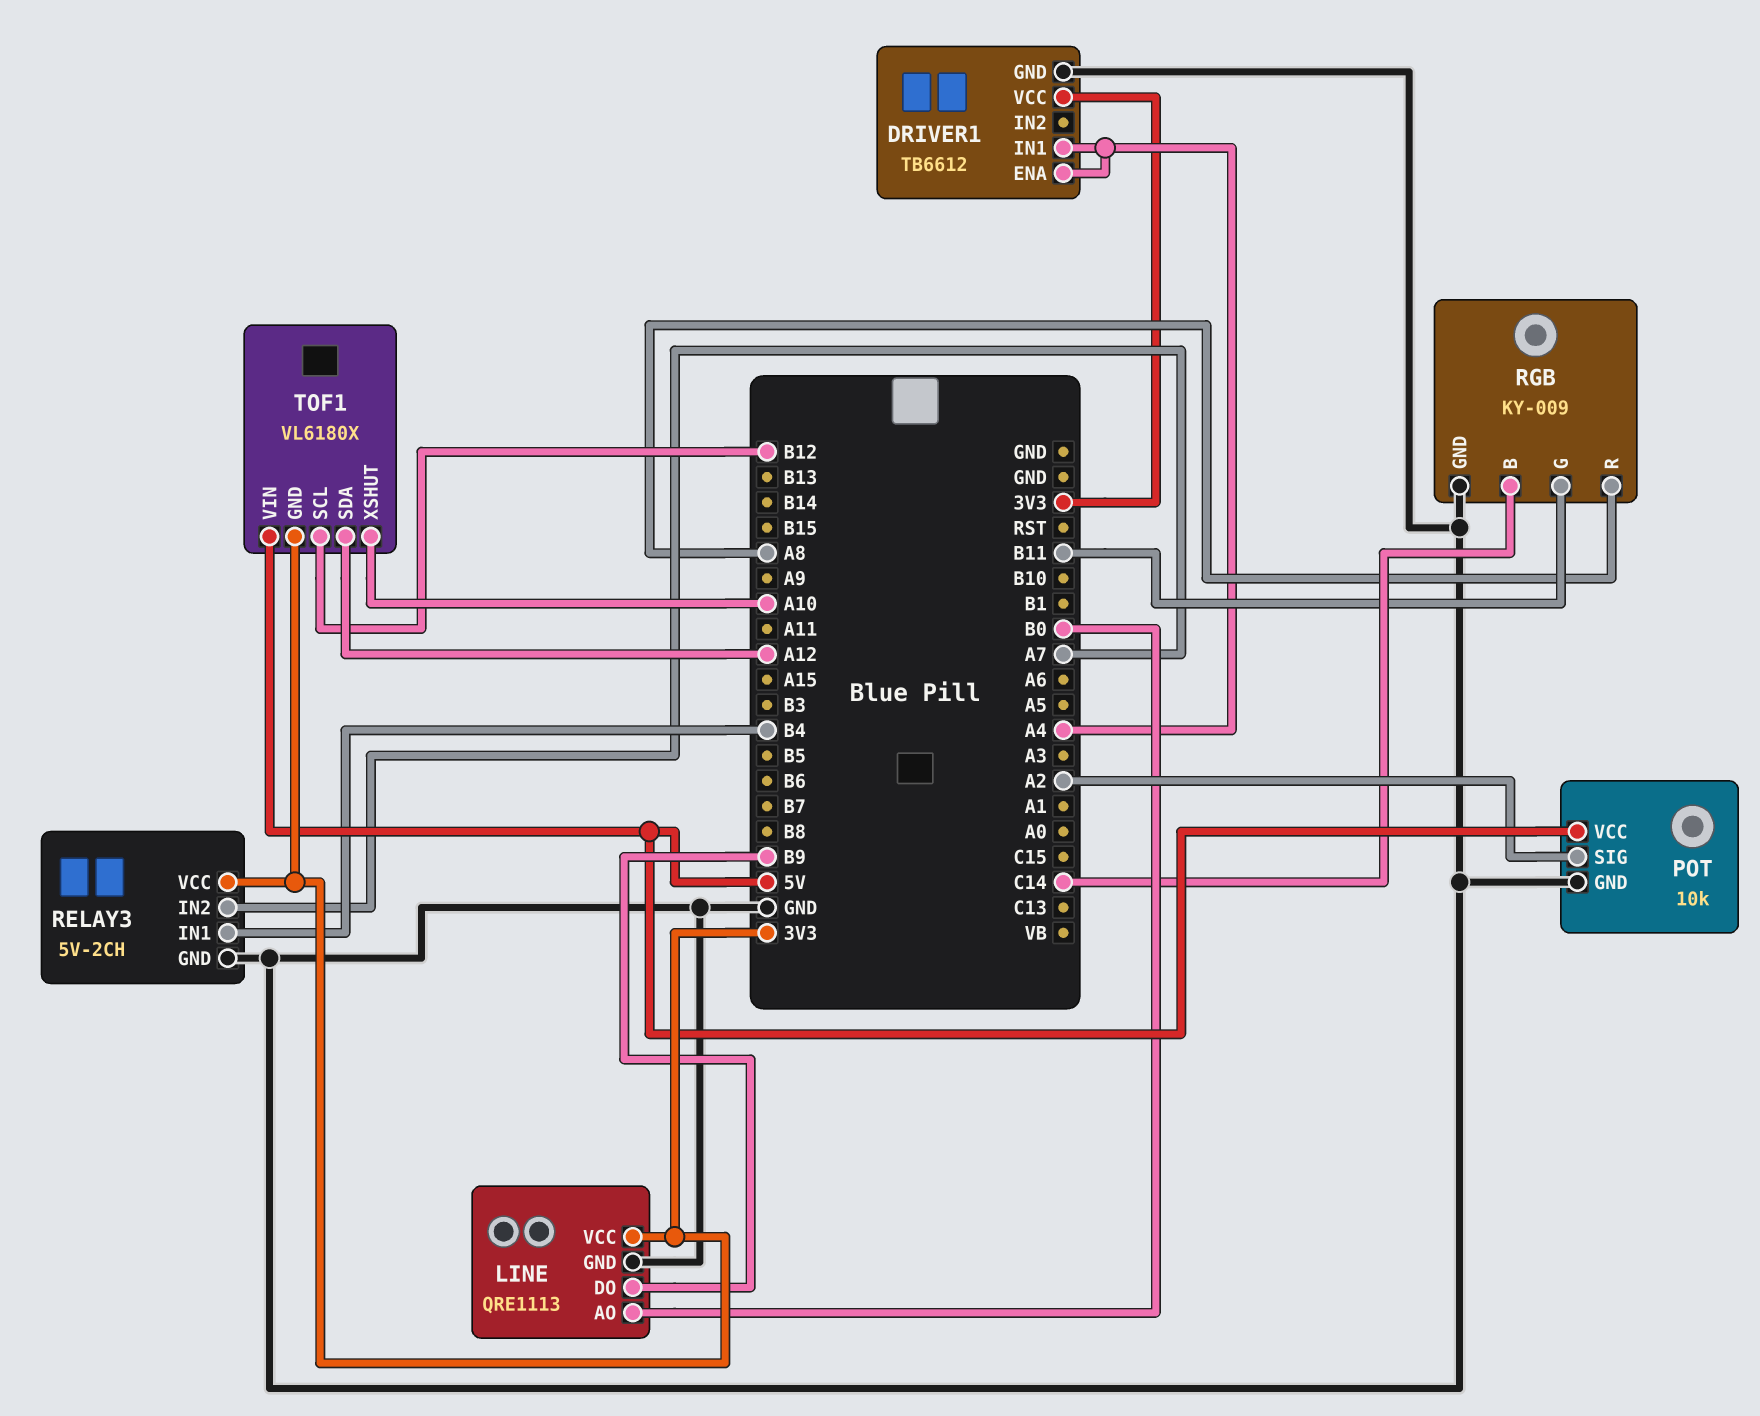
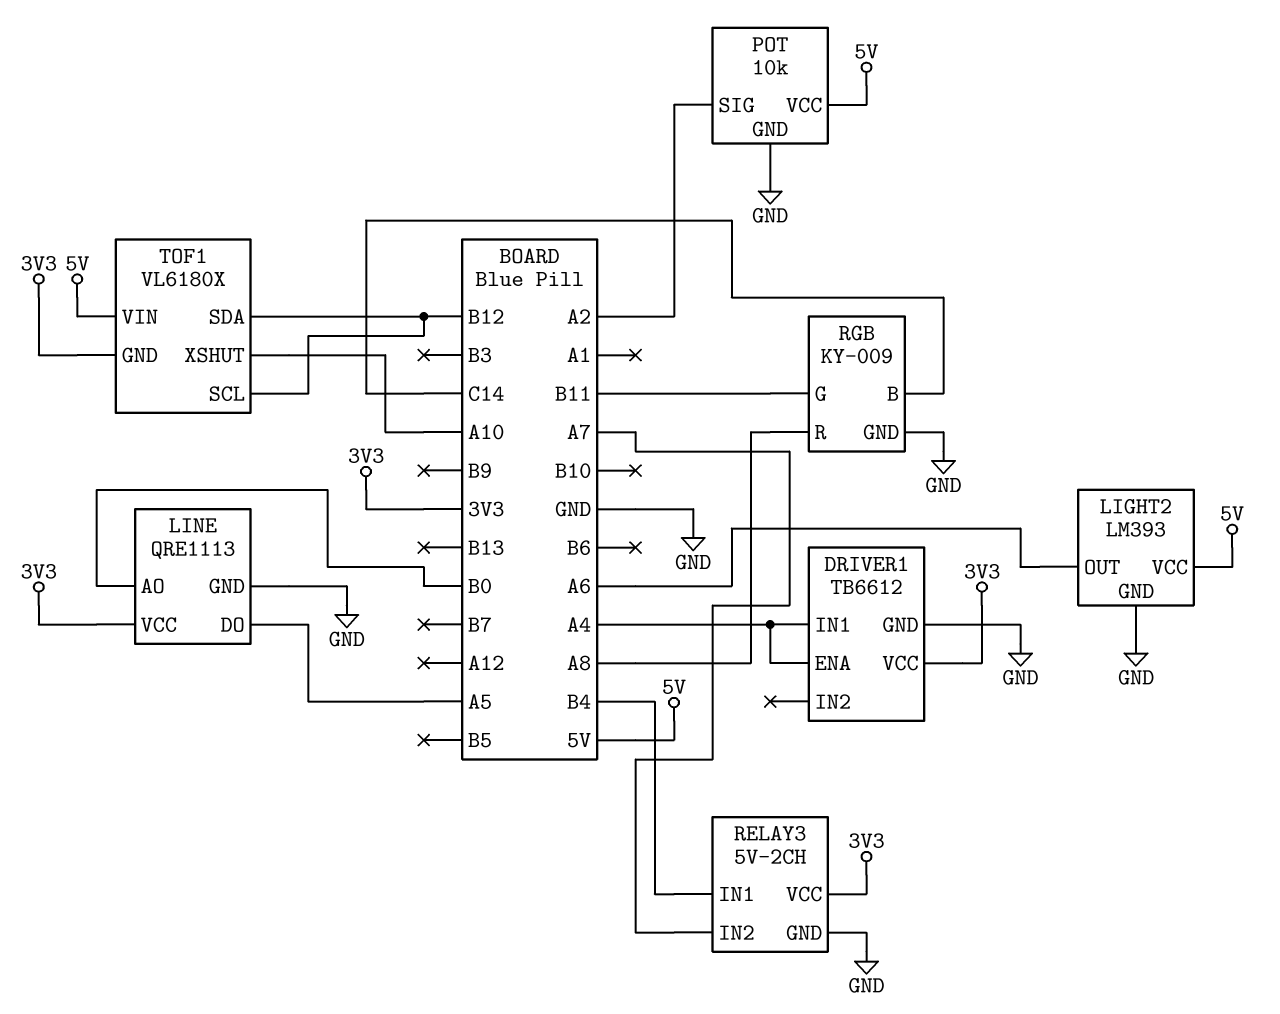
LIGHT2: none -> LM393
LIGHT2 pin GND: none -> GND
LIGHT2 pin OUT: none -> A6
LIGHT2 pin VCC: none -> 5V
LINE pin DO: B9 -> A5
TOF1 pin SDA: A12 -> B12

